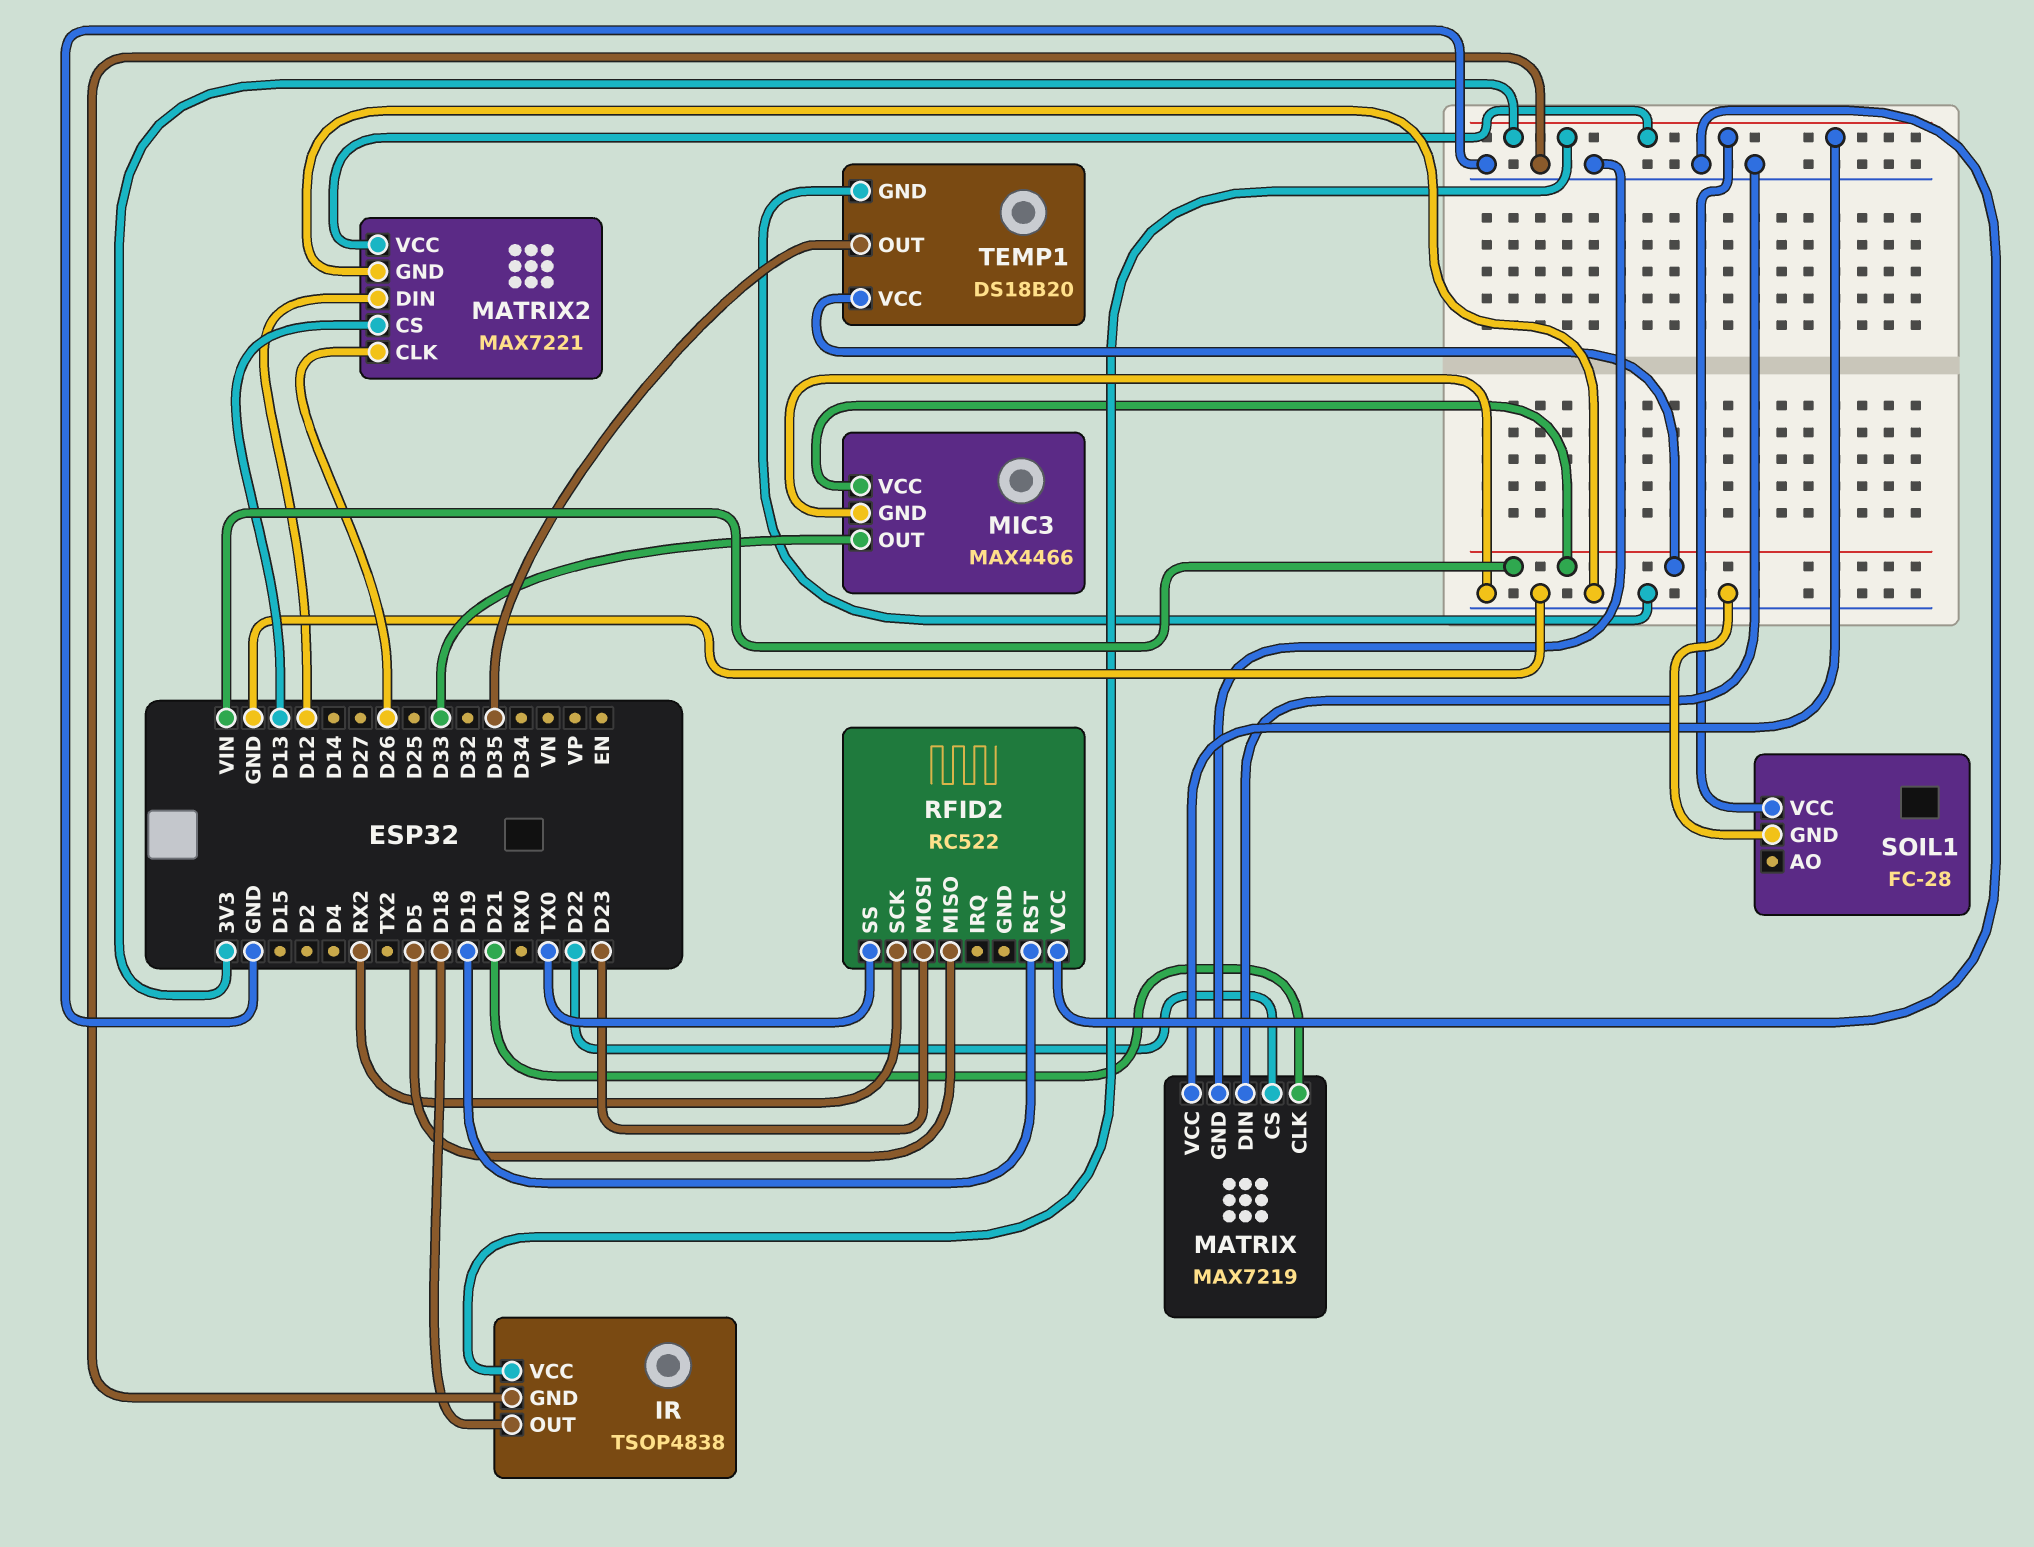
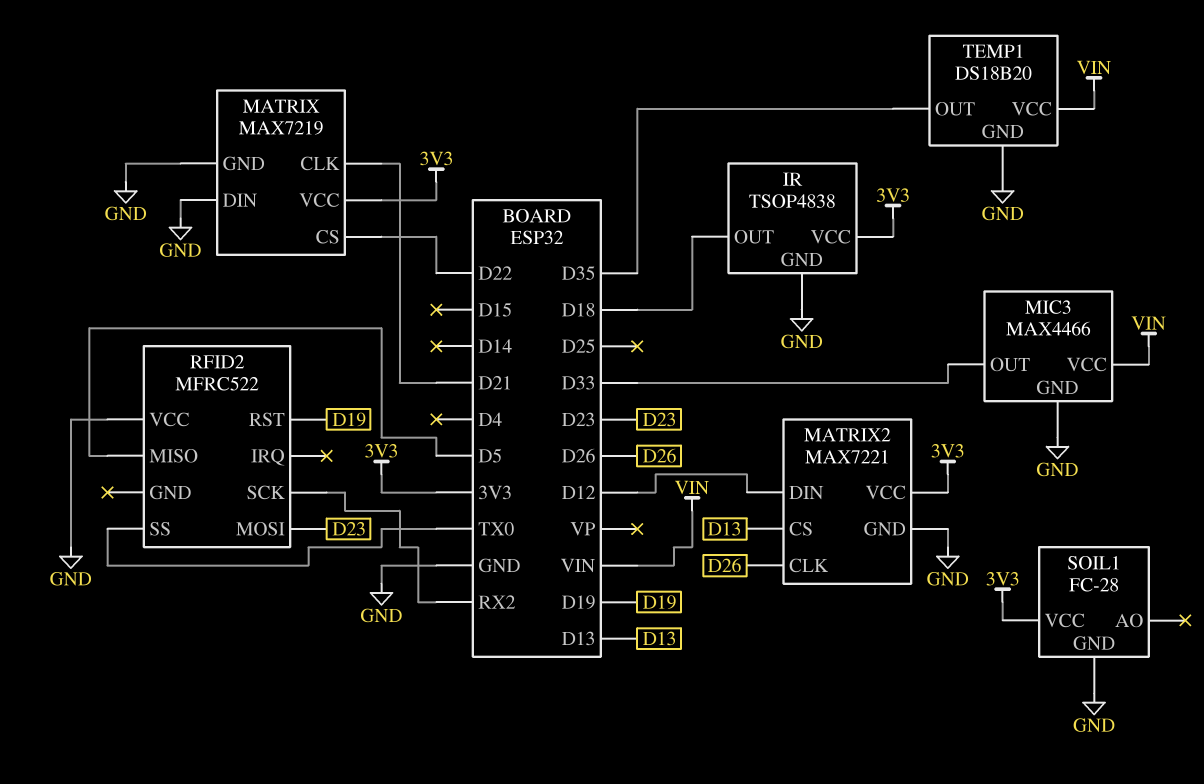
RFID2: RC522 -> MFRC522

